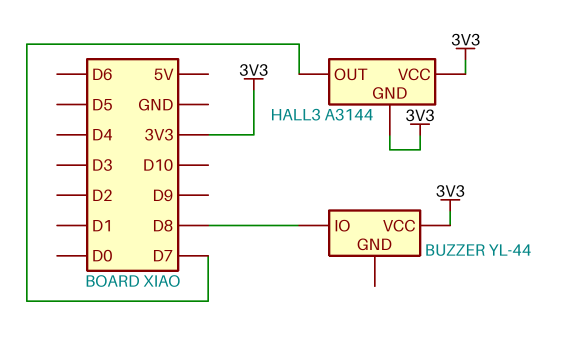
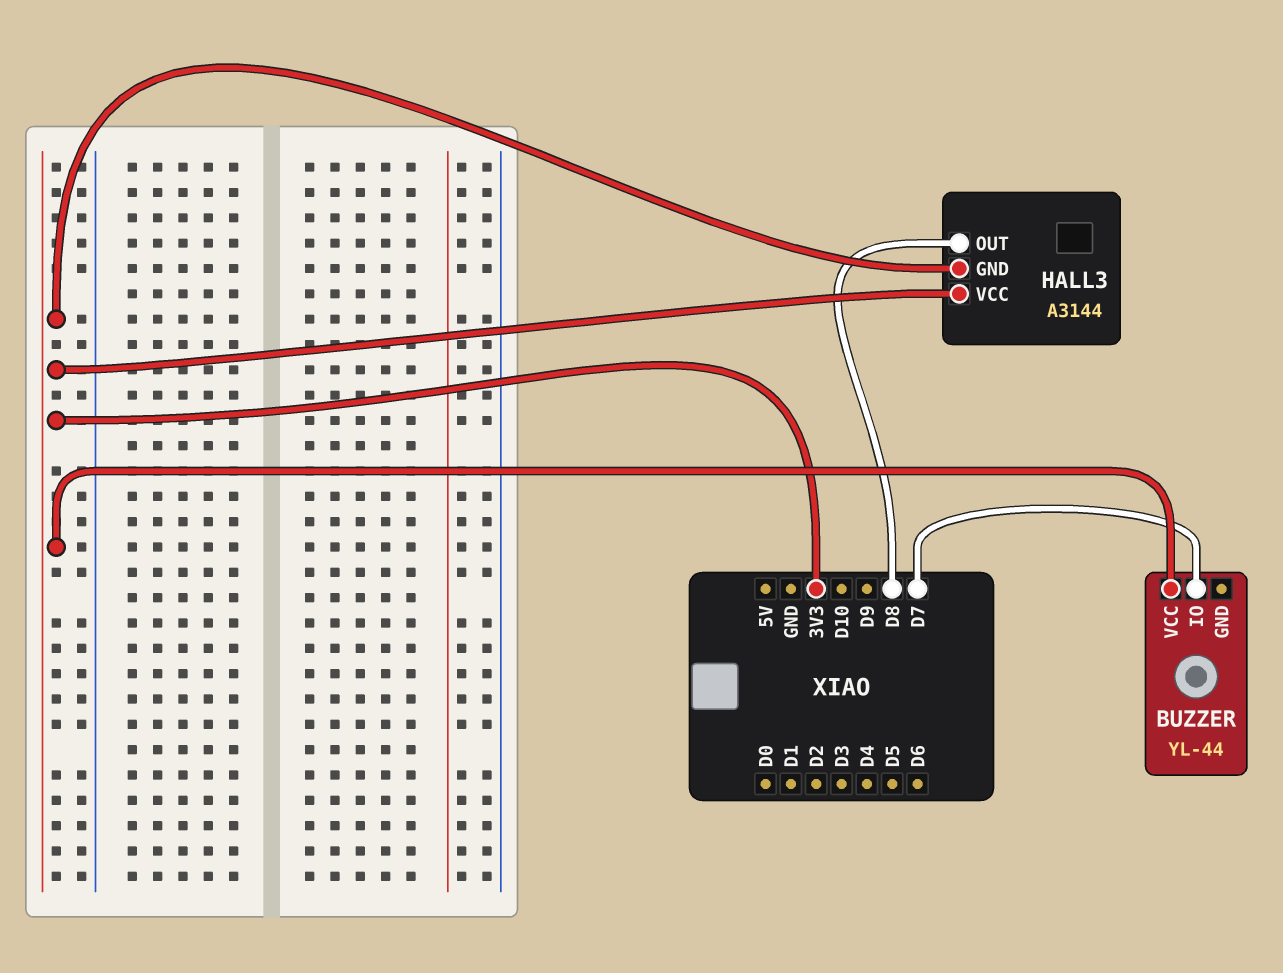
BUZZER pin IO: D8 -> D7
HALL3 pin OUT: D7 -> D8

